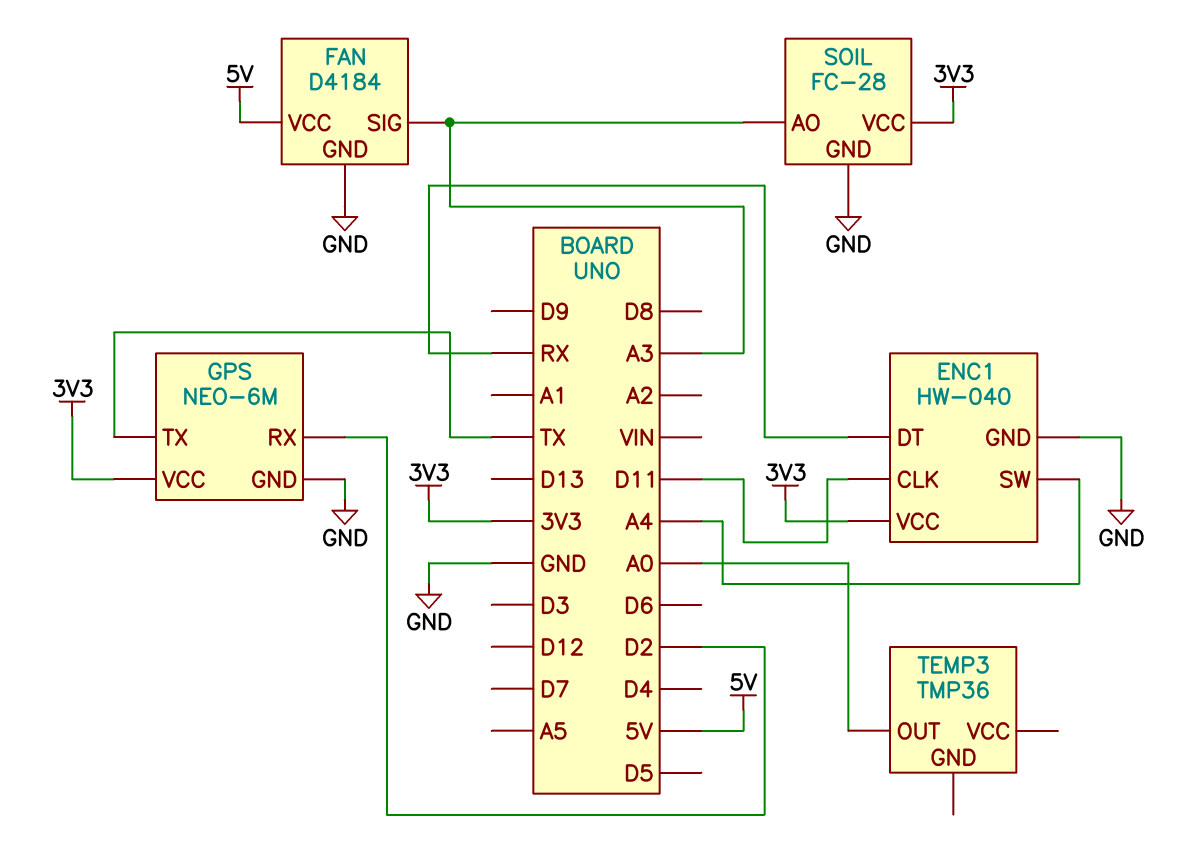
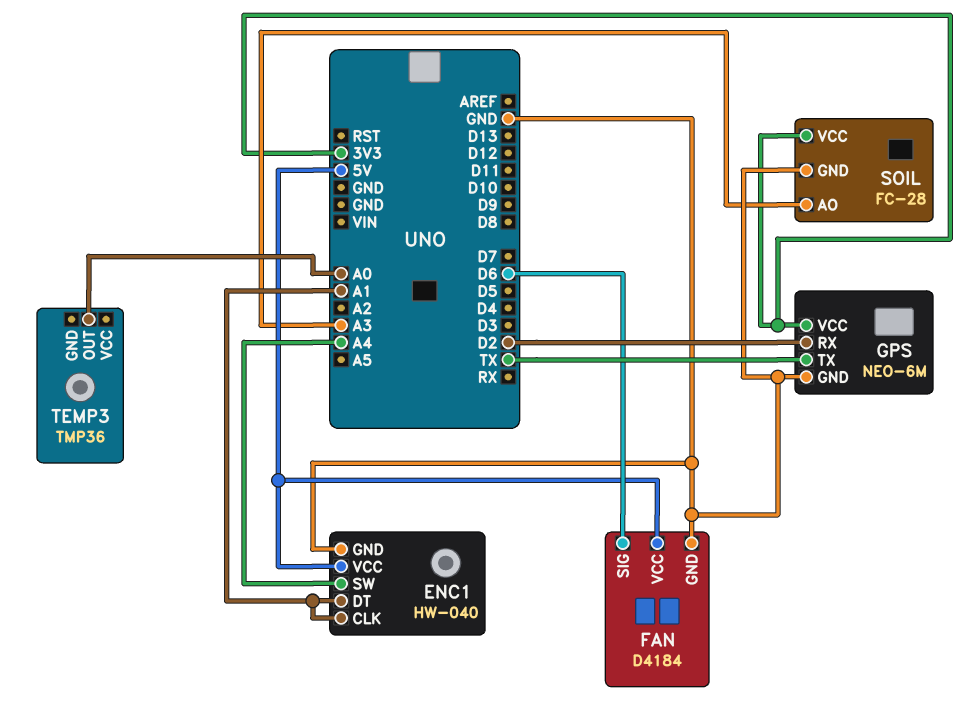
ENC1 pin CLK: D11 -> A1
ENC1 pin DT: RX -> A1
ENC1 pin VCC: 3V3 -> 5V
FAN pin SIG: A3 -> D6

